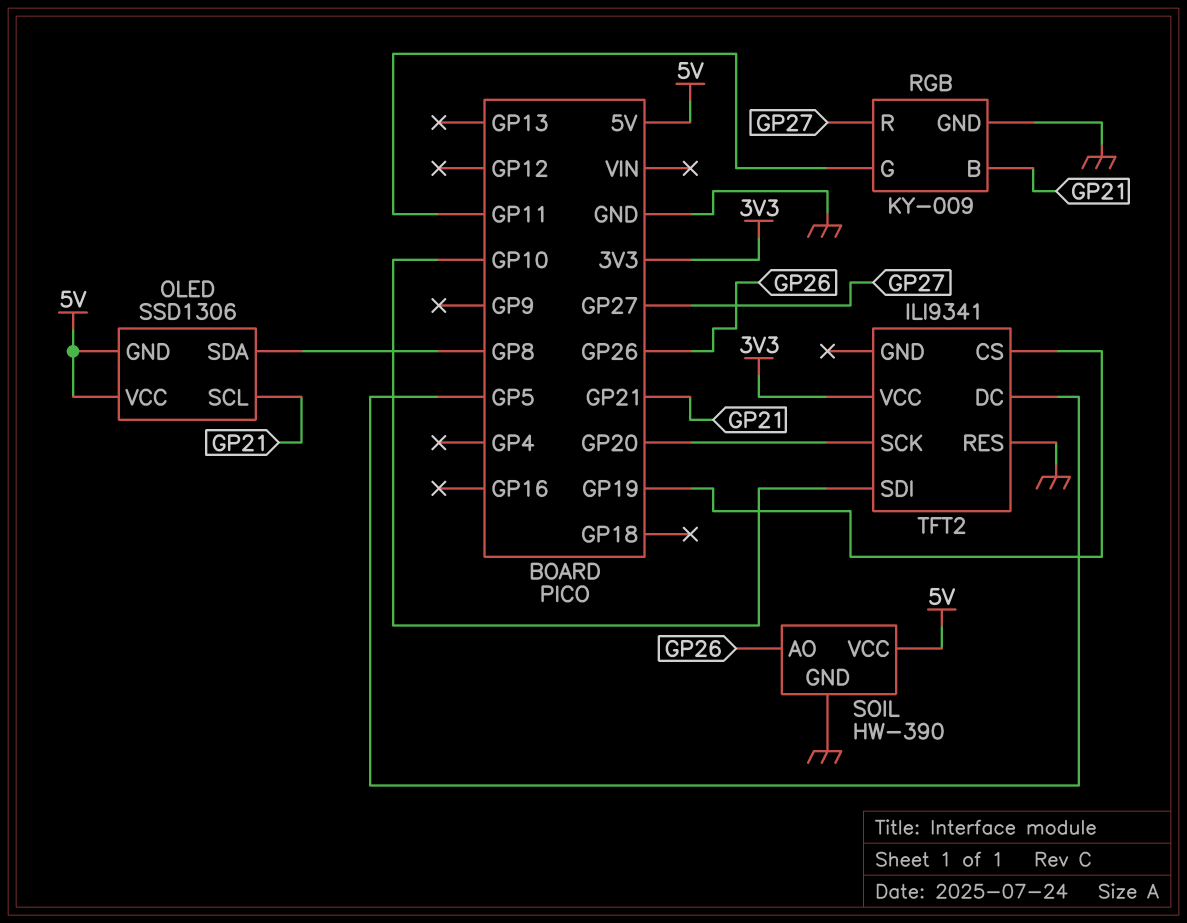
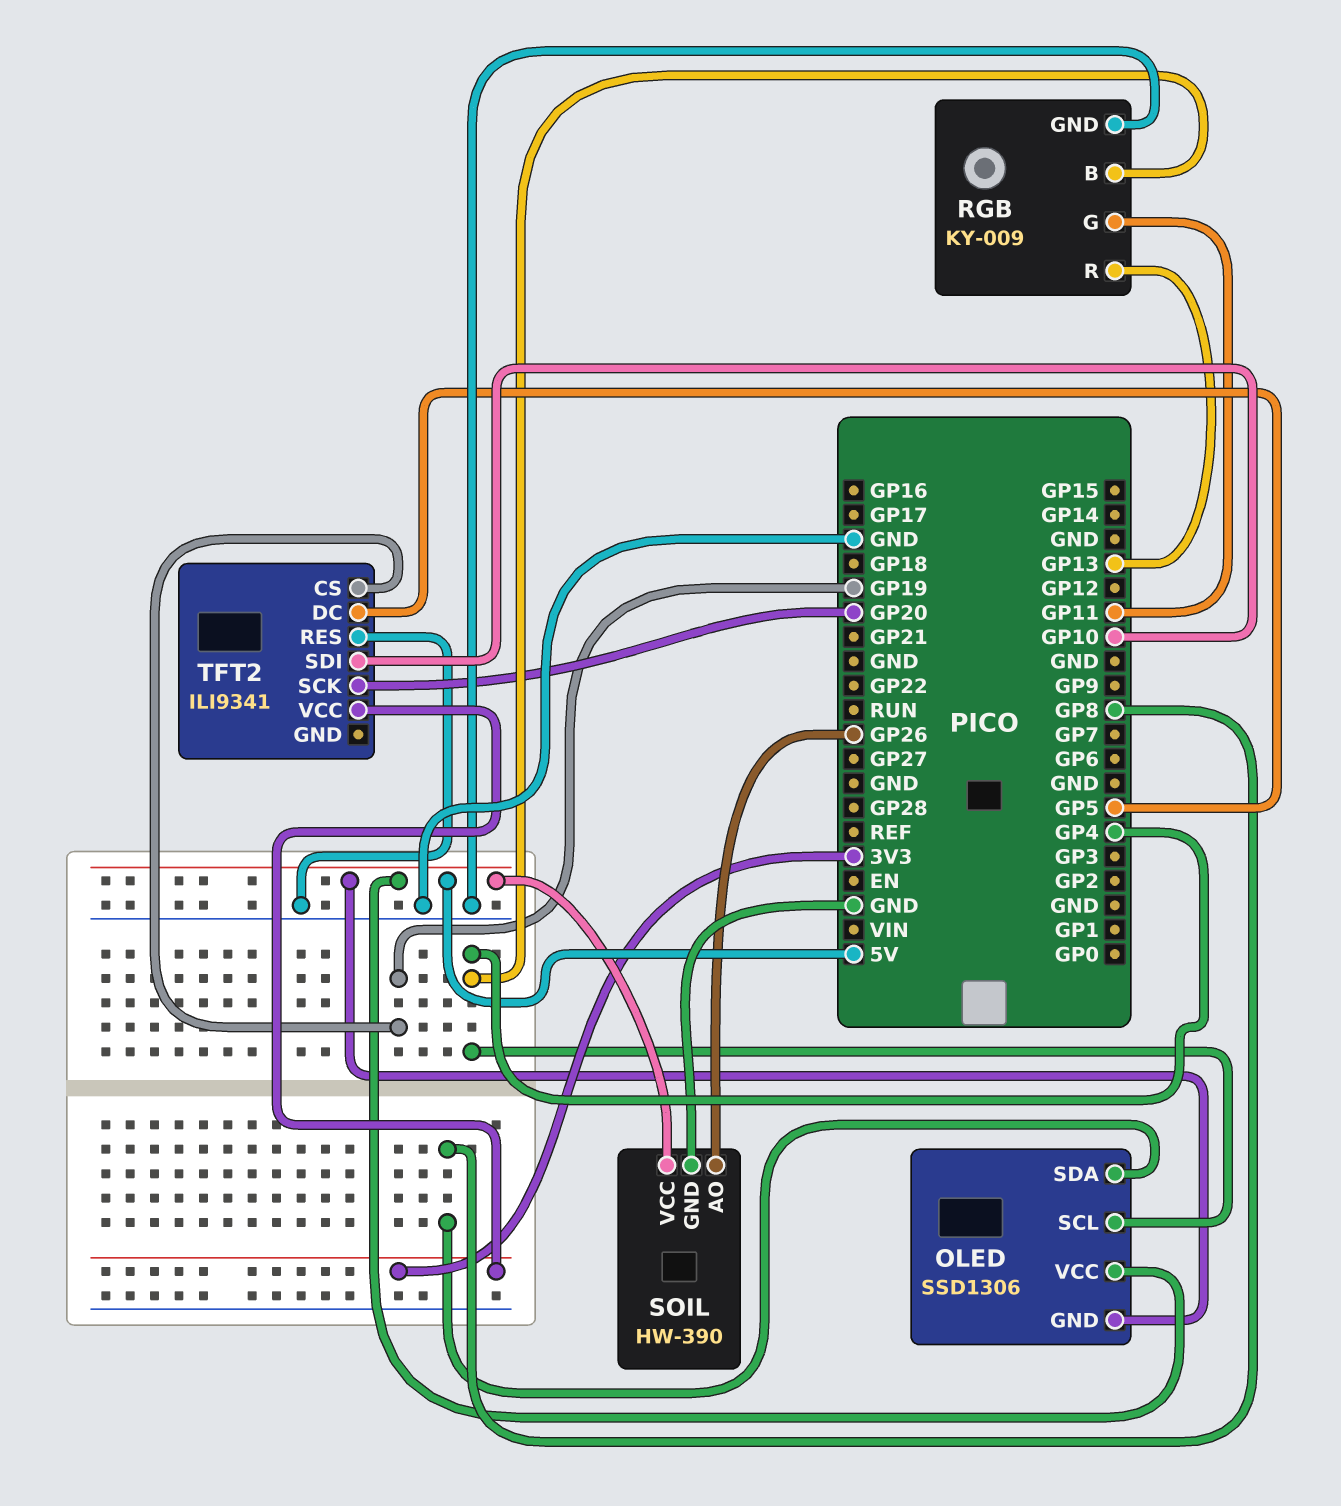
OLED pin SCL: GP21 -> GP4
RGB pin B: GP21 -> GP4
RGB pin R: GP27 -> GP13

